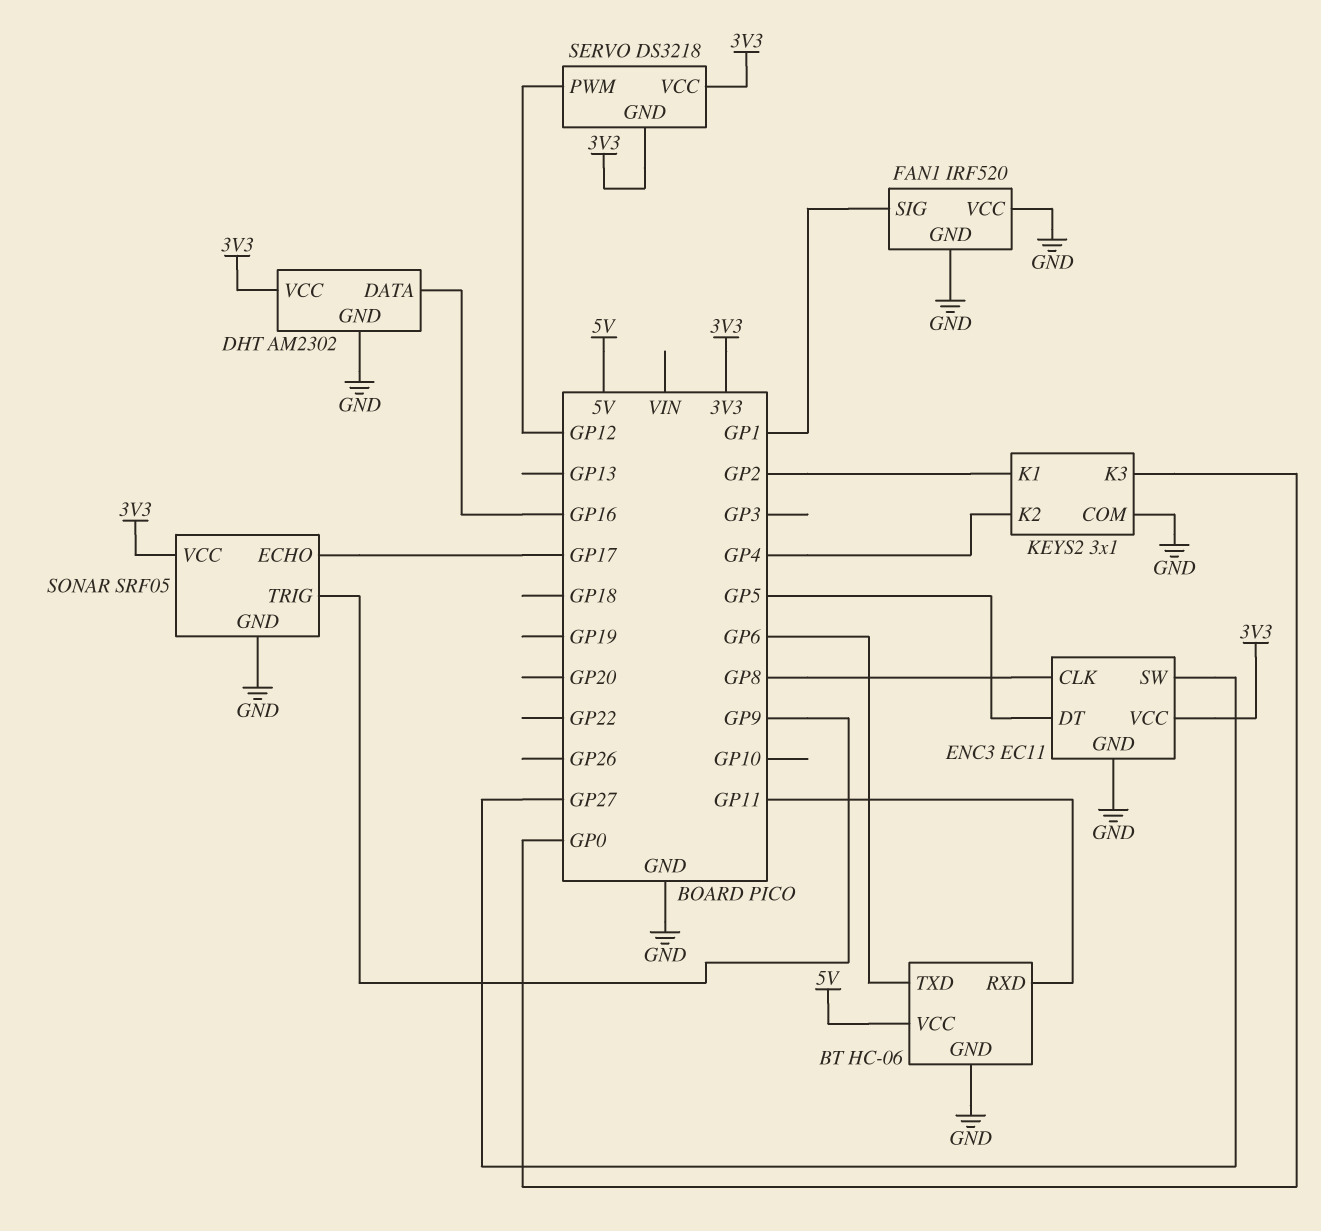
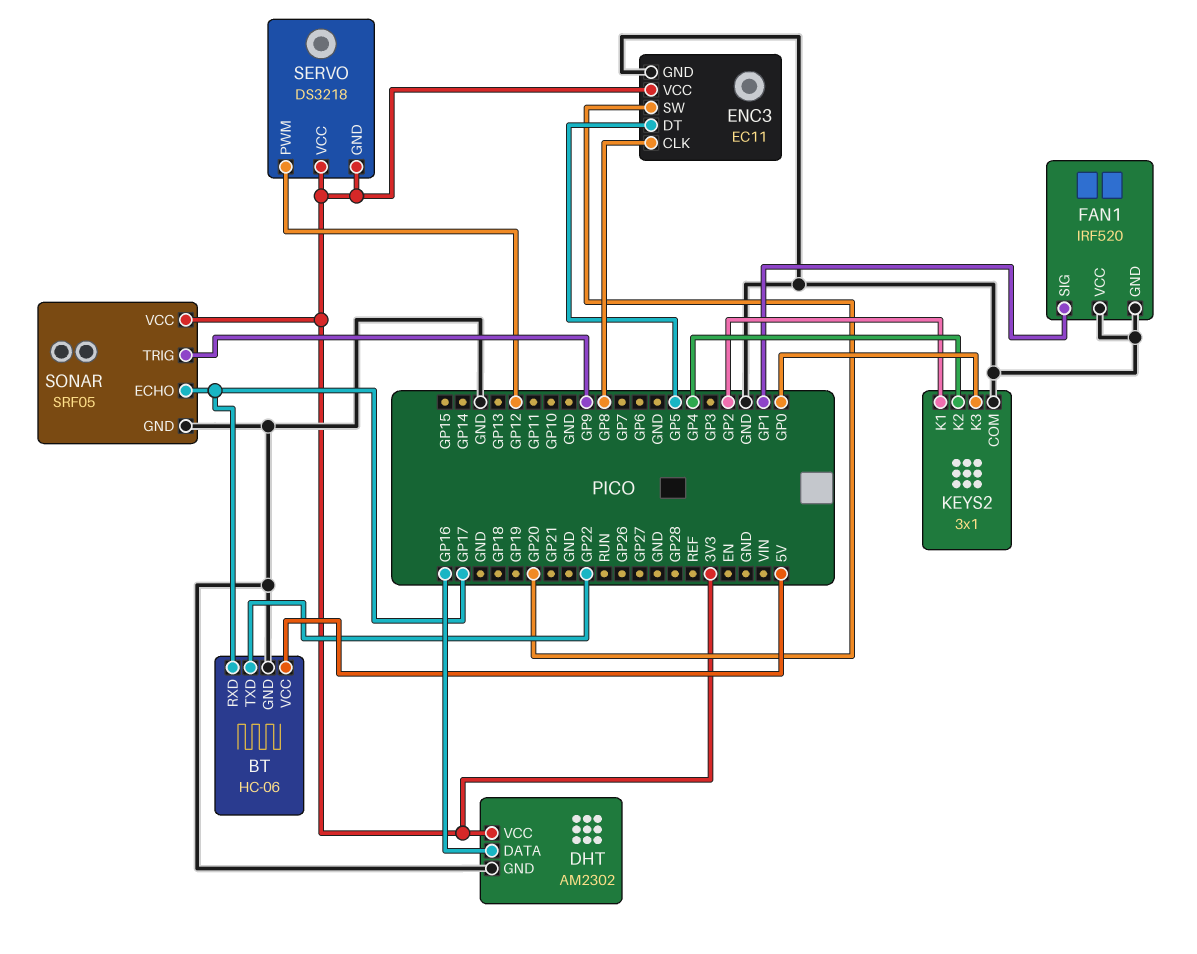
BT pin RXD: GP11 -> GP17
BT pin TXD: GP6 -> GP22
ENC3 pin SW: GP27 -> GP20

